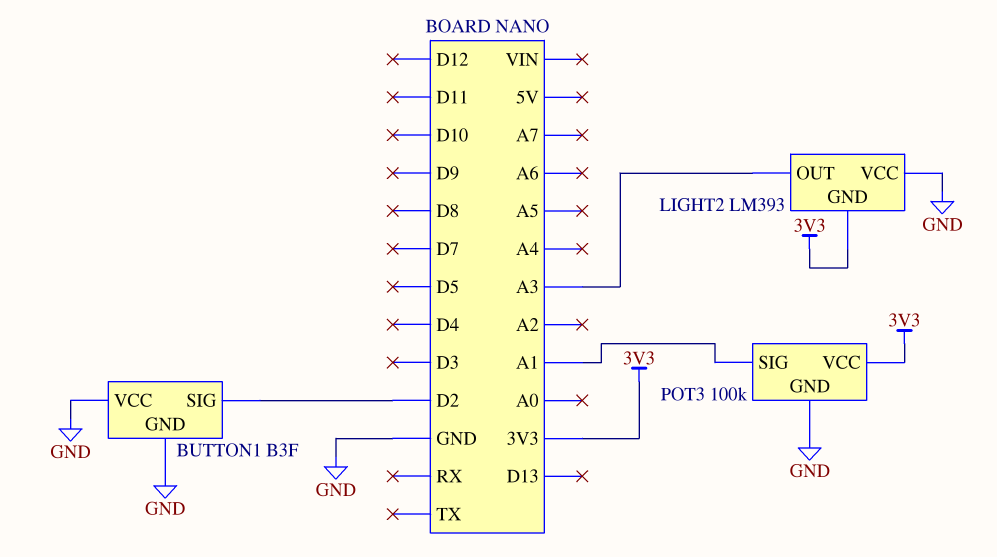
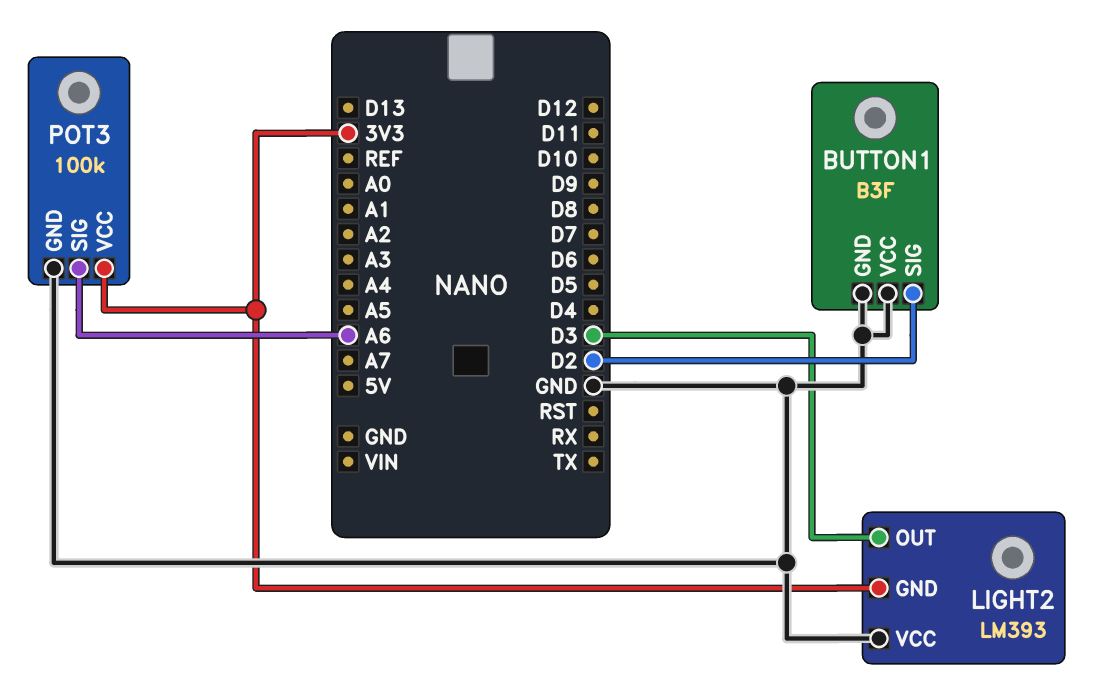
LIGHT2 pin OUT: A3 -> D3
POT3 pin SIG: A1 -> A6

